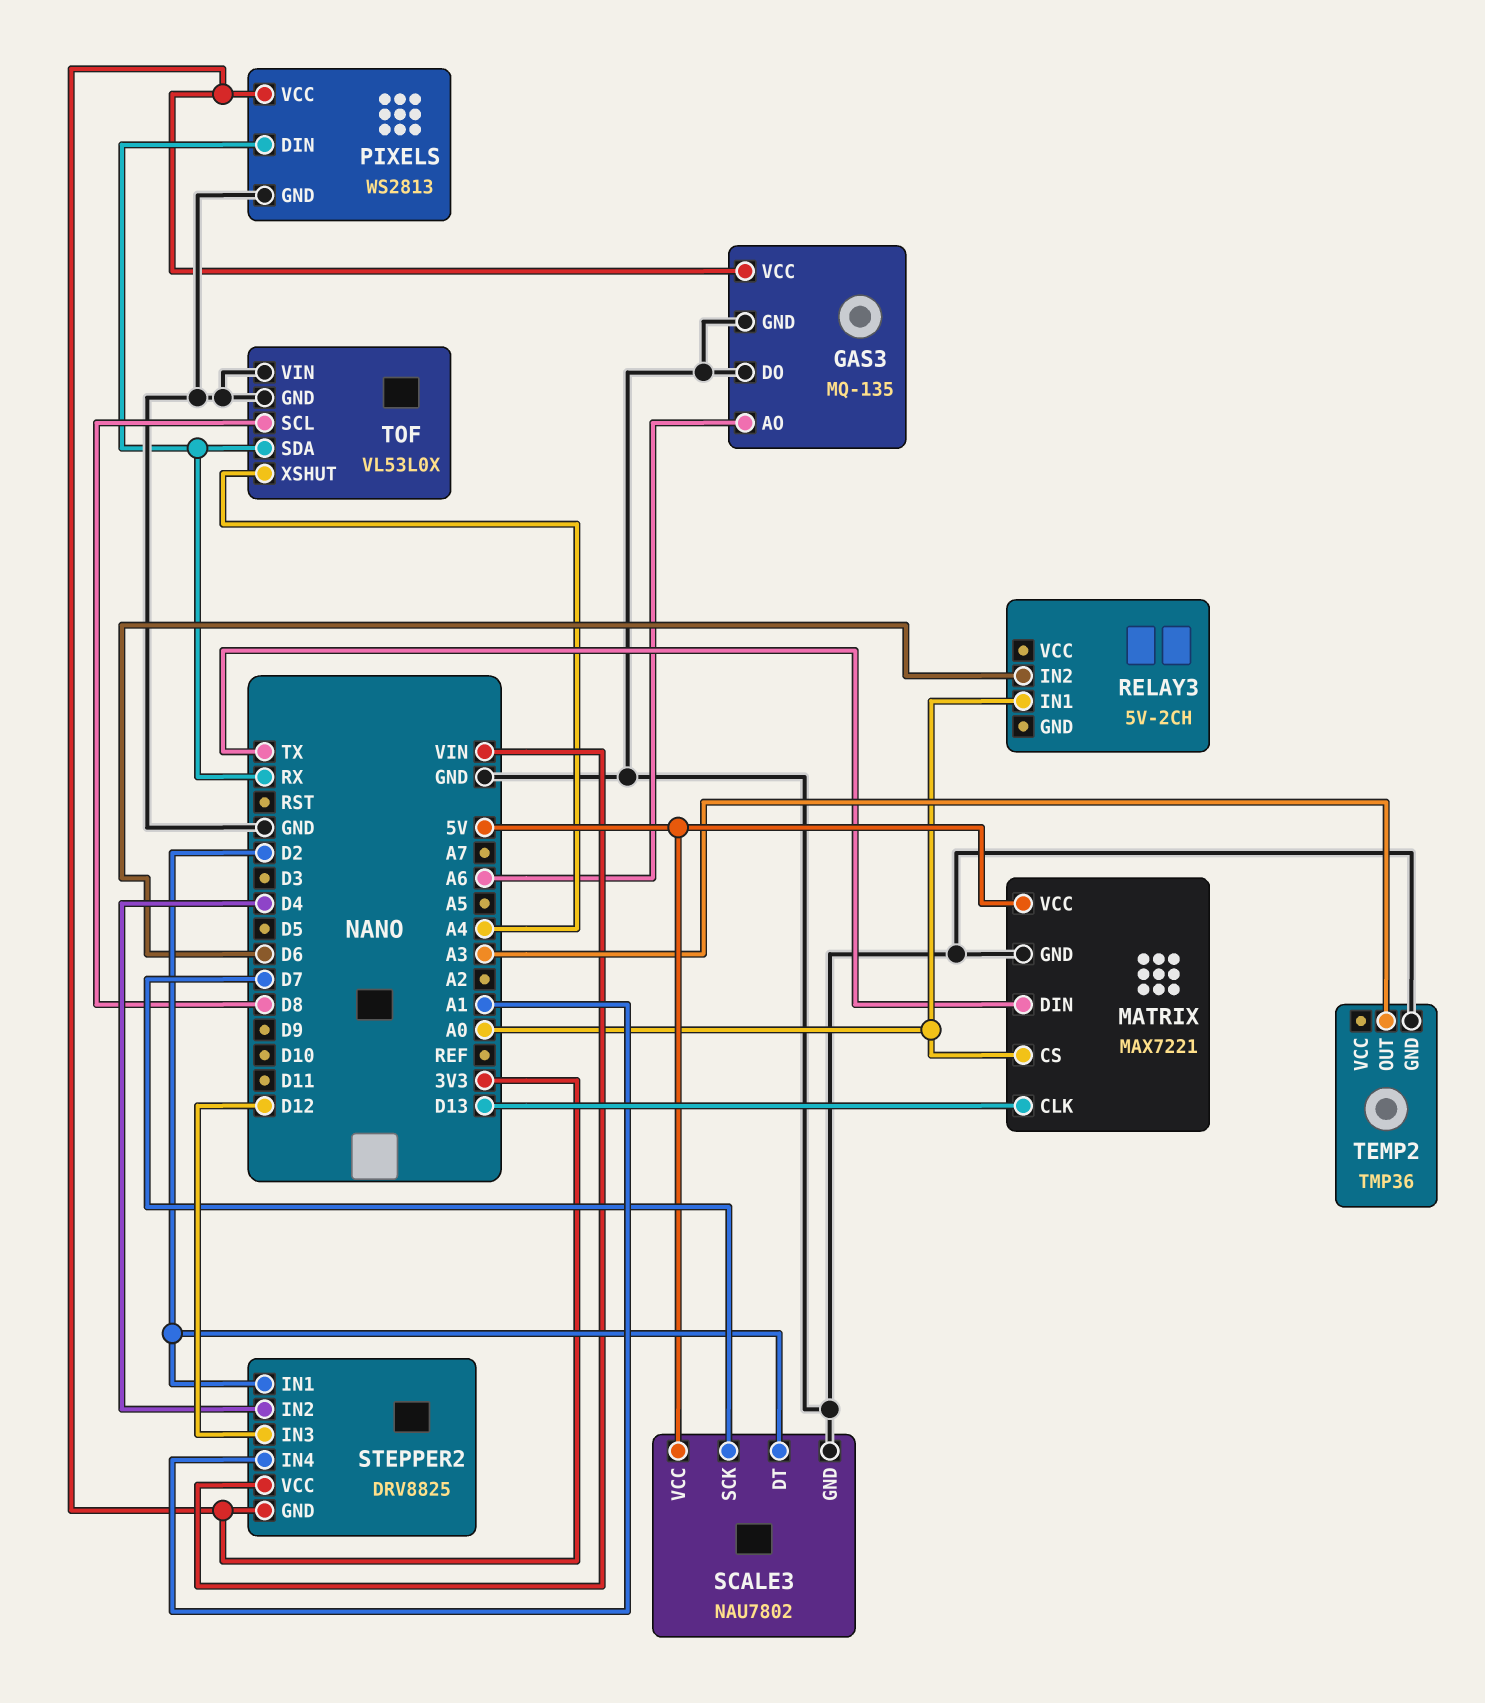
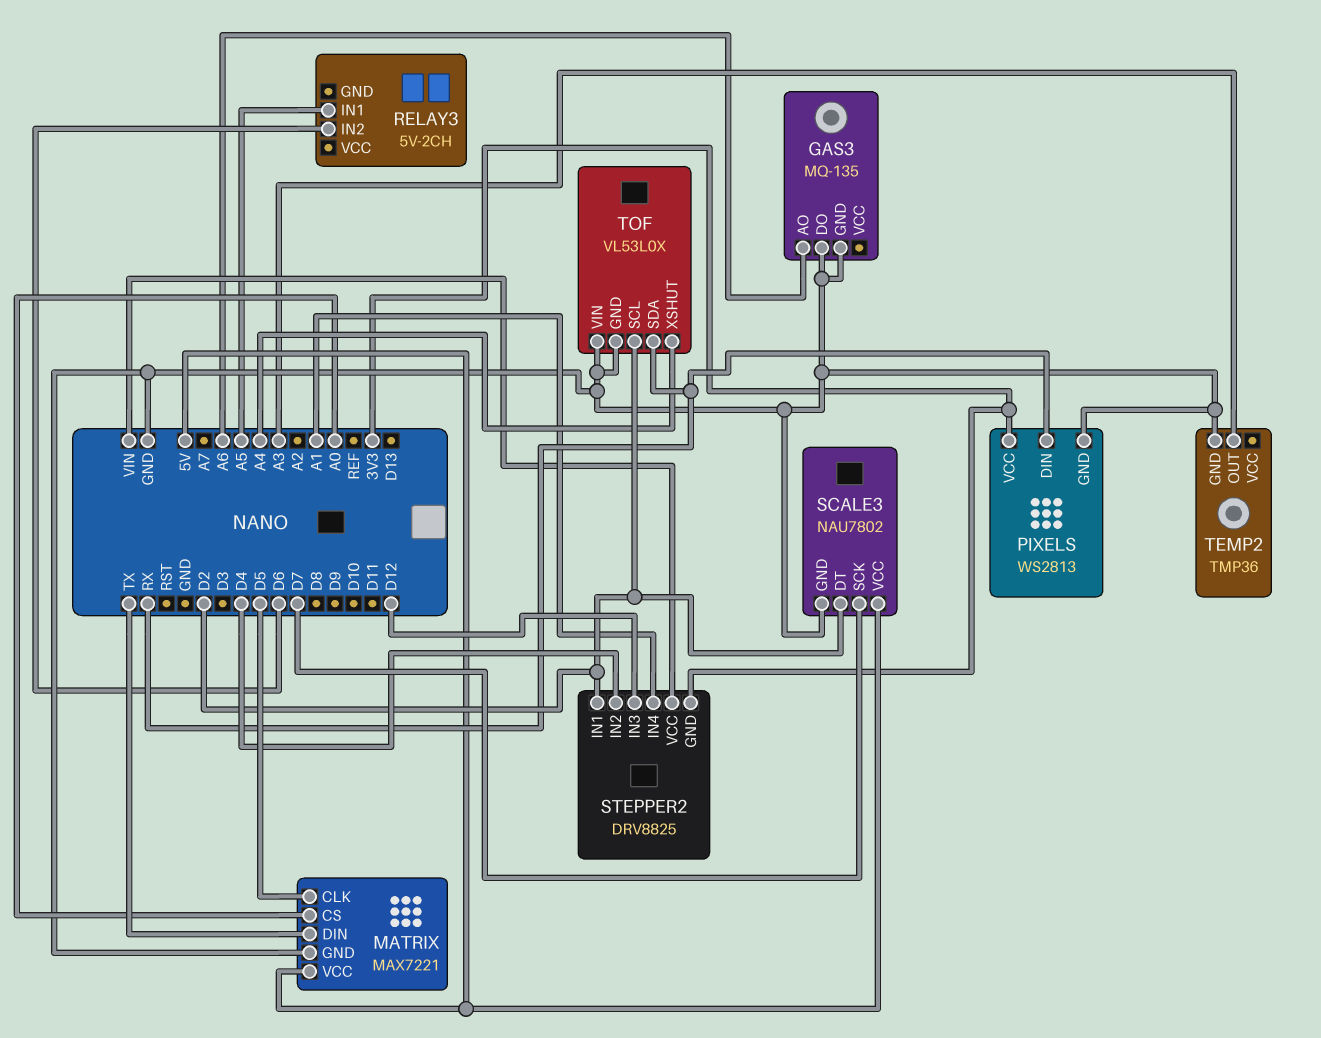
GAS3 pin VCC: 3V3 -> none
MATRIX pin CLK: D13 -> D5
RELAY3 pin IN1: A0 -> A5
TOF pin SCL: D8 -> D2

